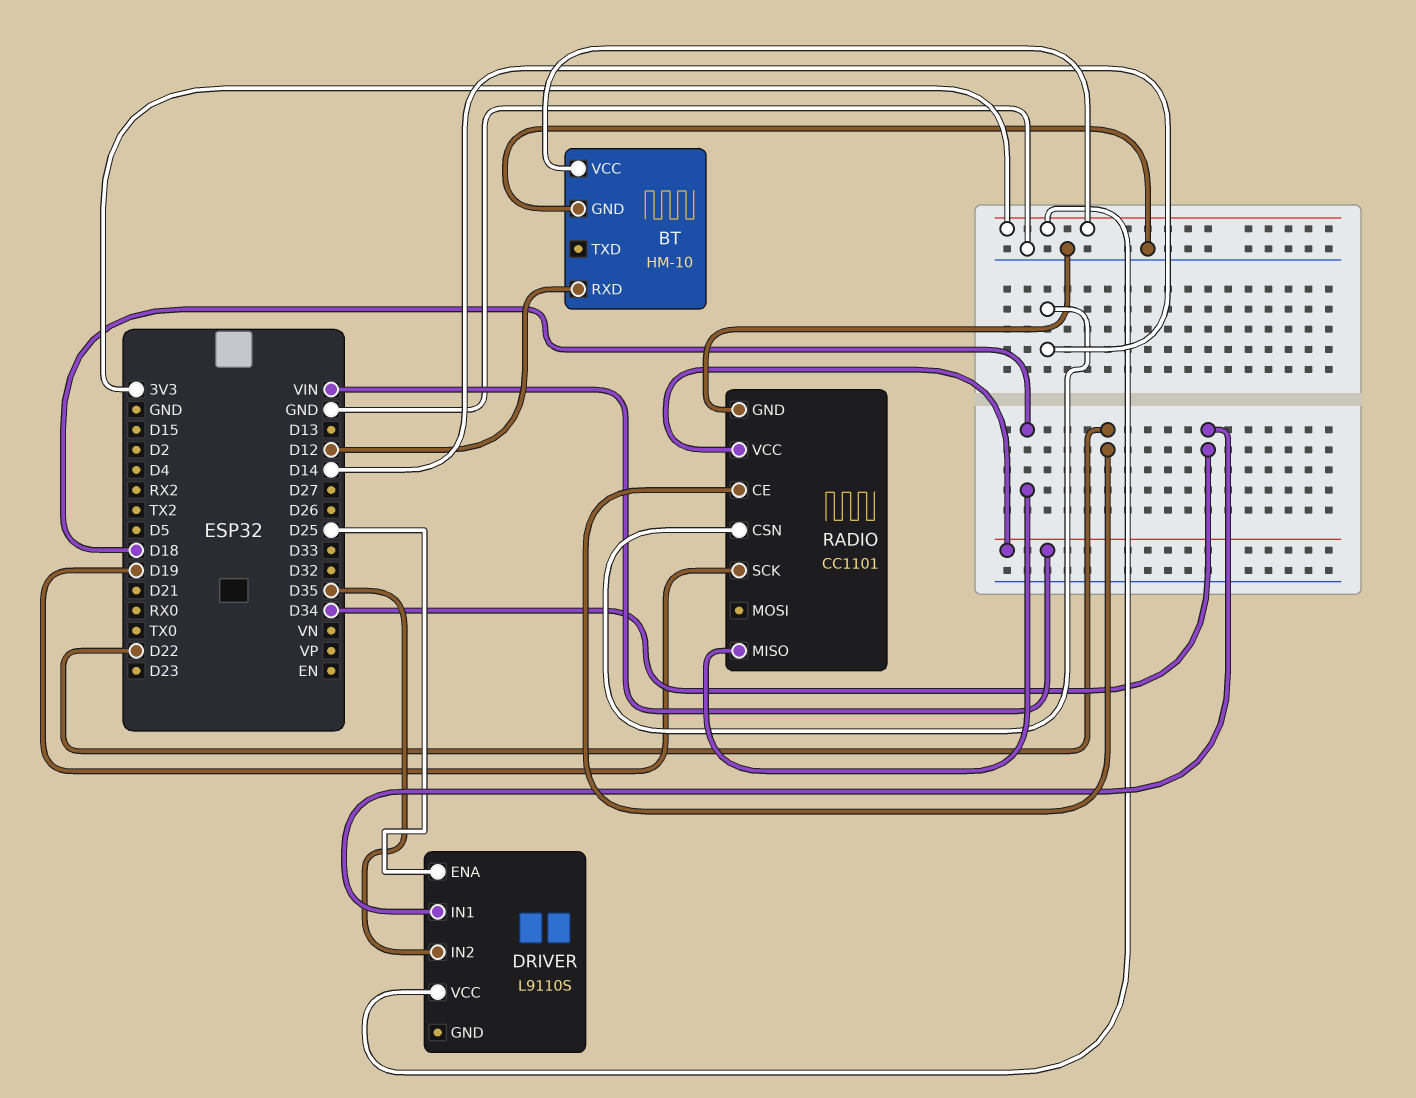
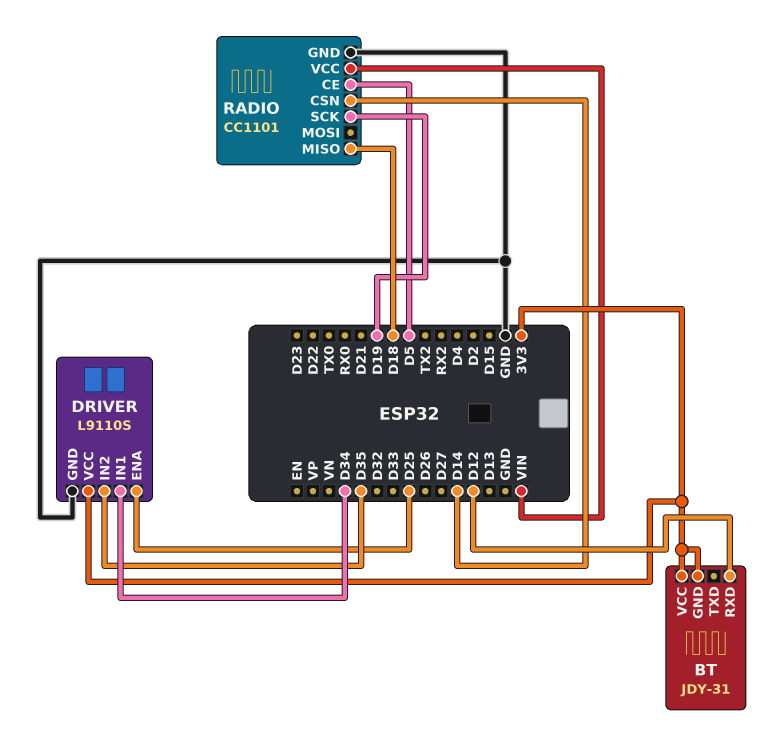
BT: HM-10 -> JDY-31
BT pin GND: GND -> 3V3
DRIVER pin GND: none -> GND
RADIO pin CE: D22 -> D5

